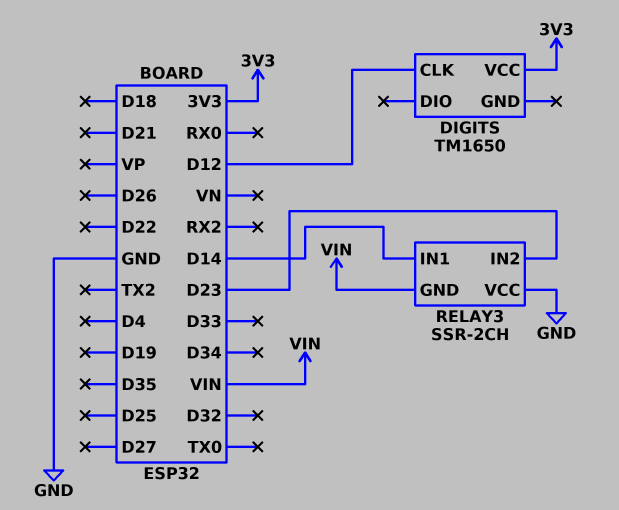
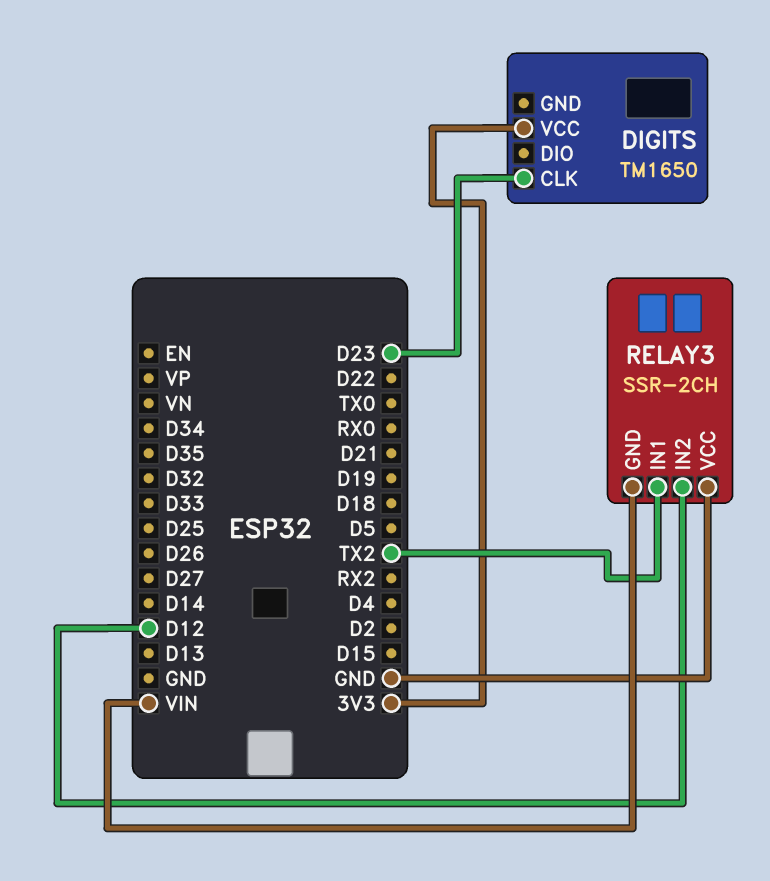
DIGITS pin CLK: D12 -> D23
RELAY3 pin IN1: D14 -> TX2
RELAY3 pin IN2: D23 -> D12

